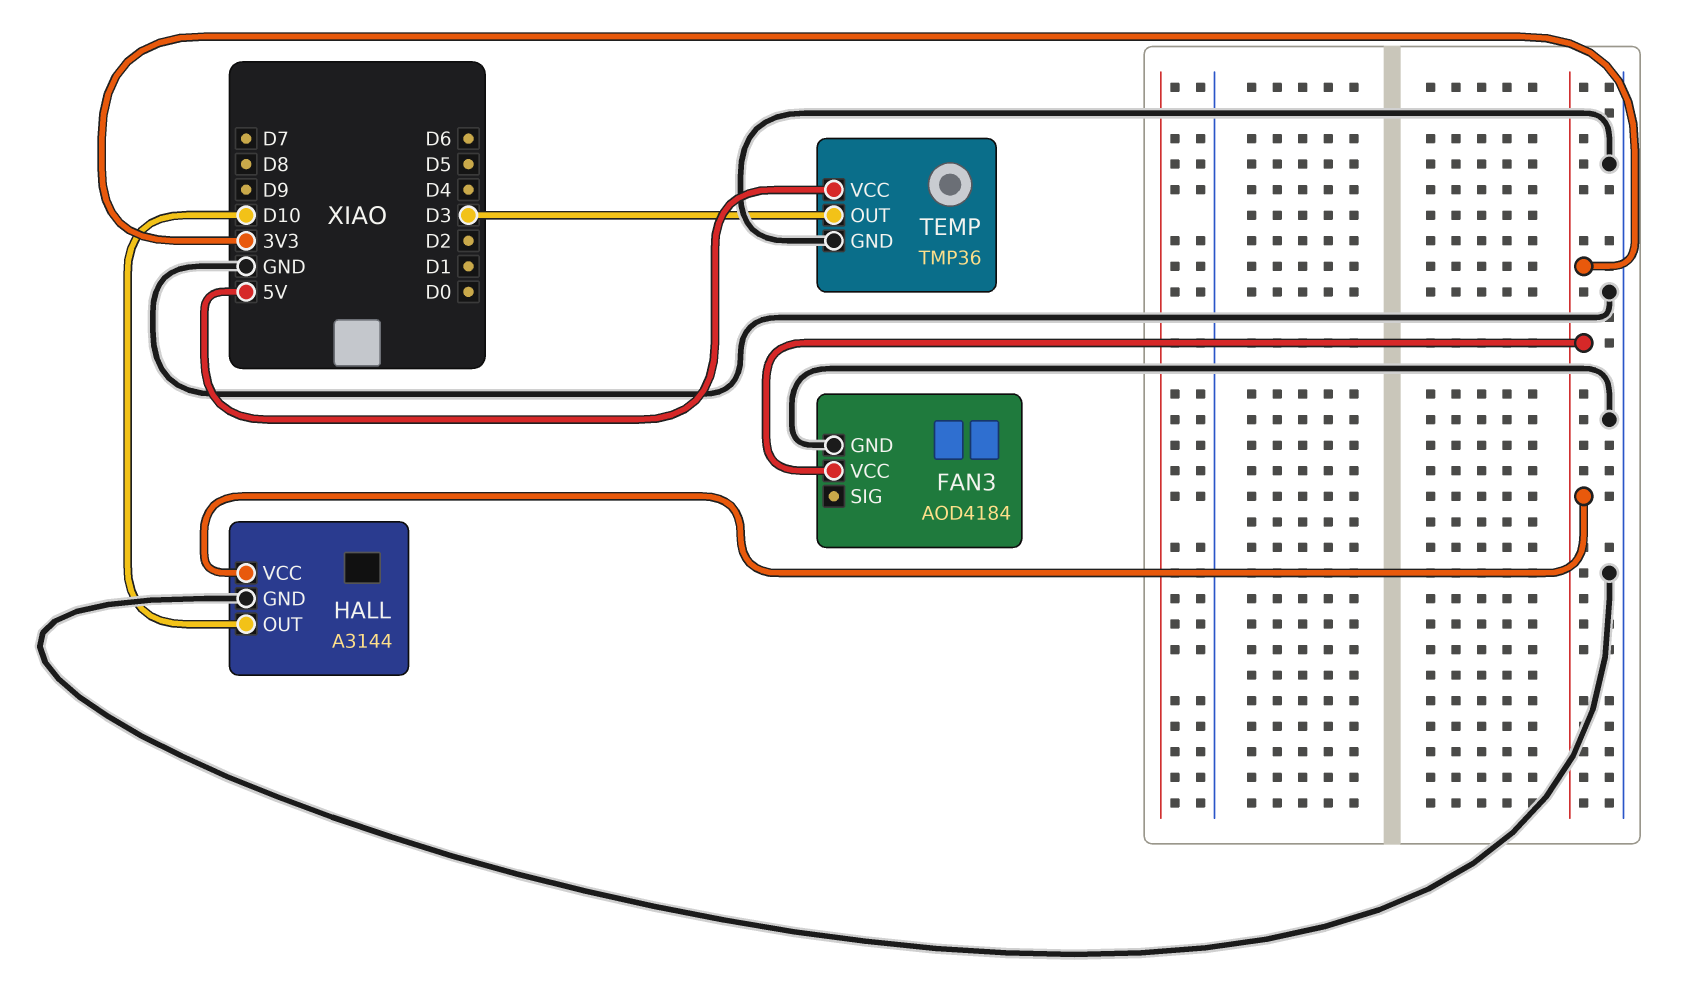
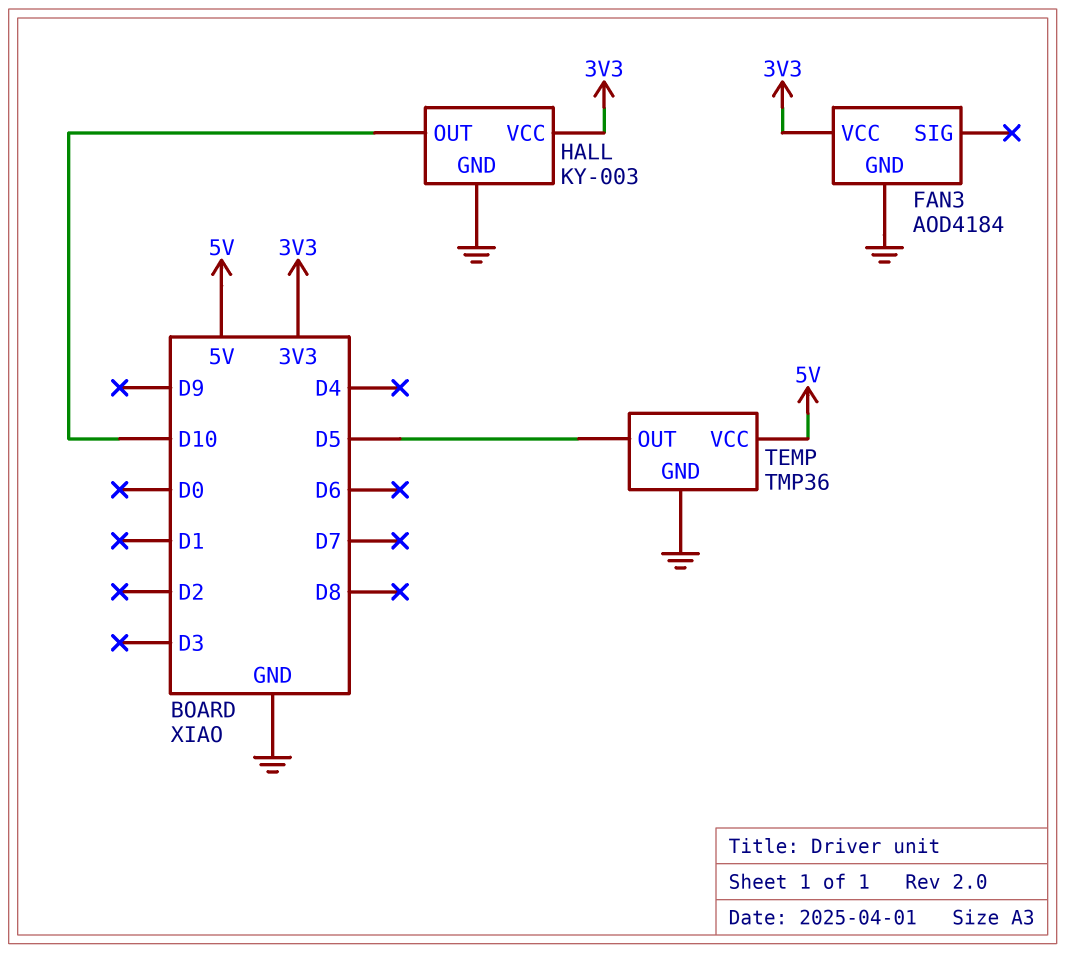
HALL: A3144 -> KY-003
TEMP pin OUT: D3 -> D5

